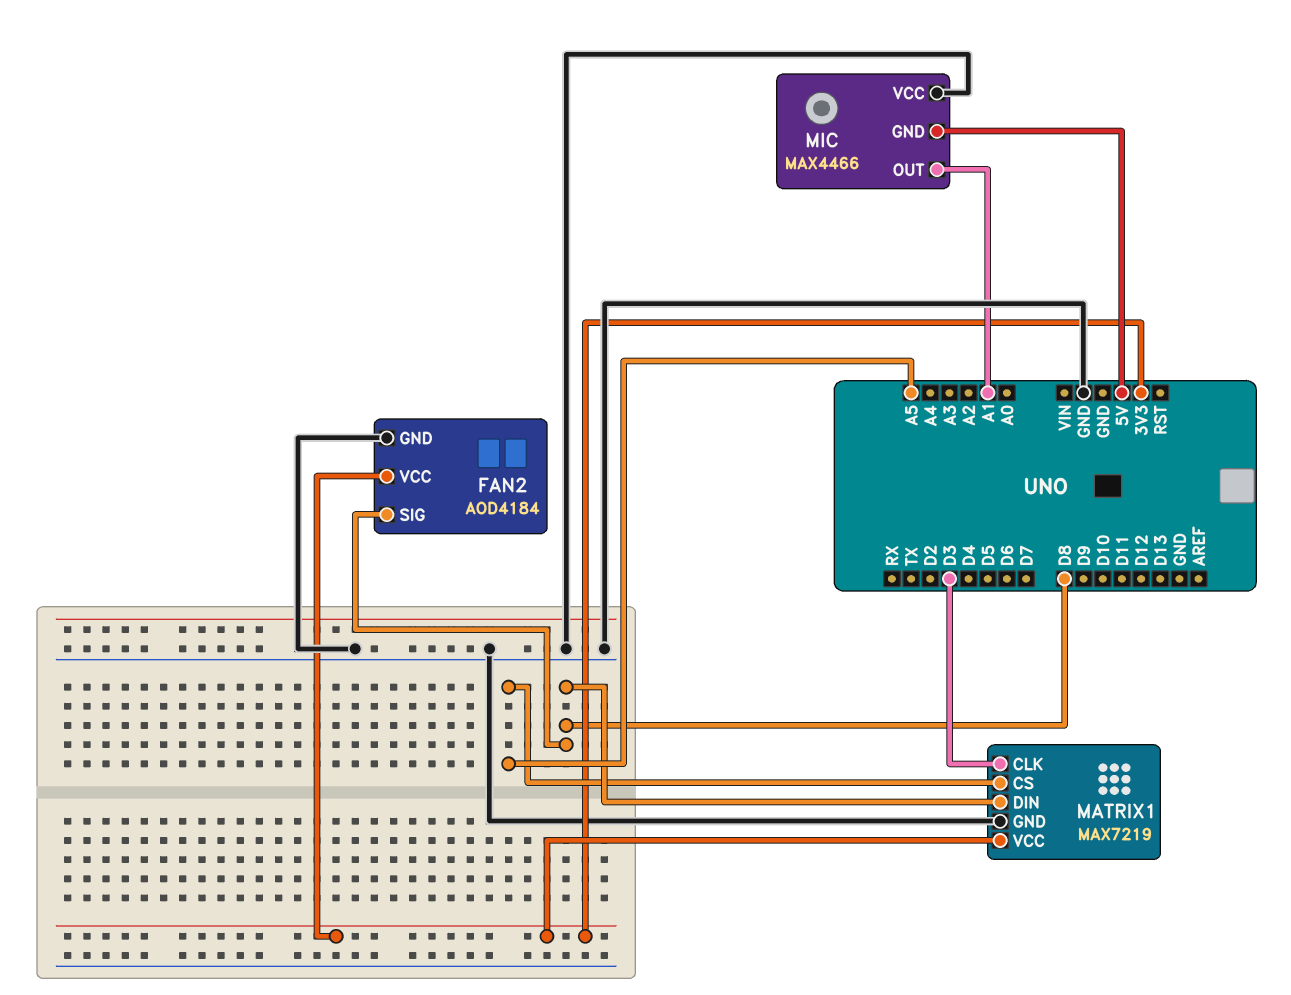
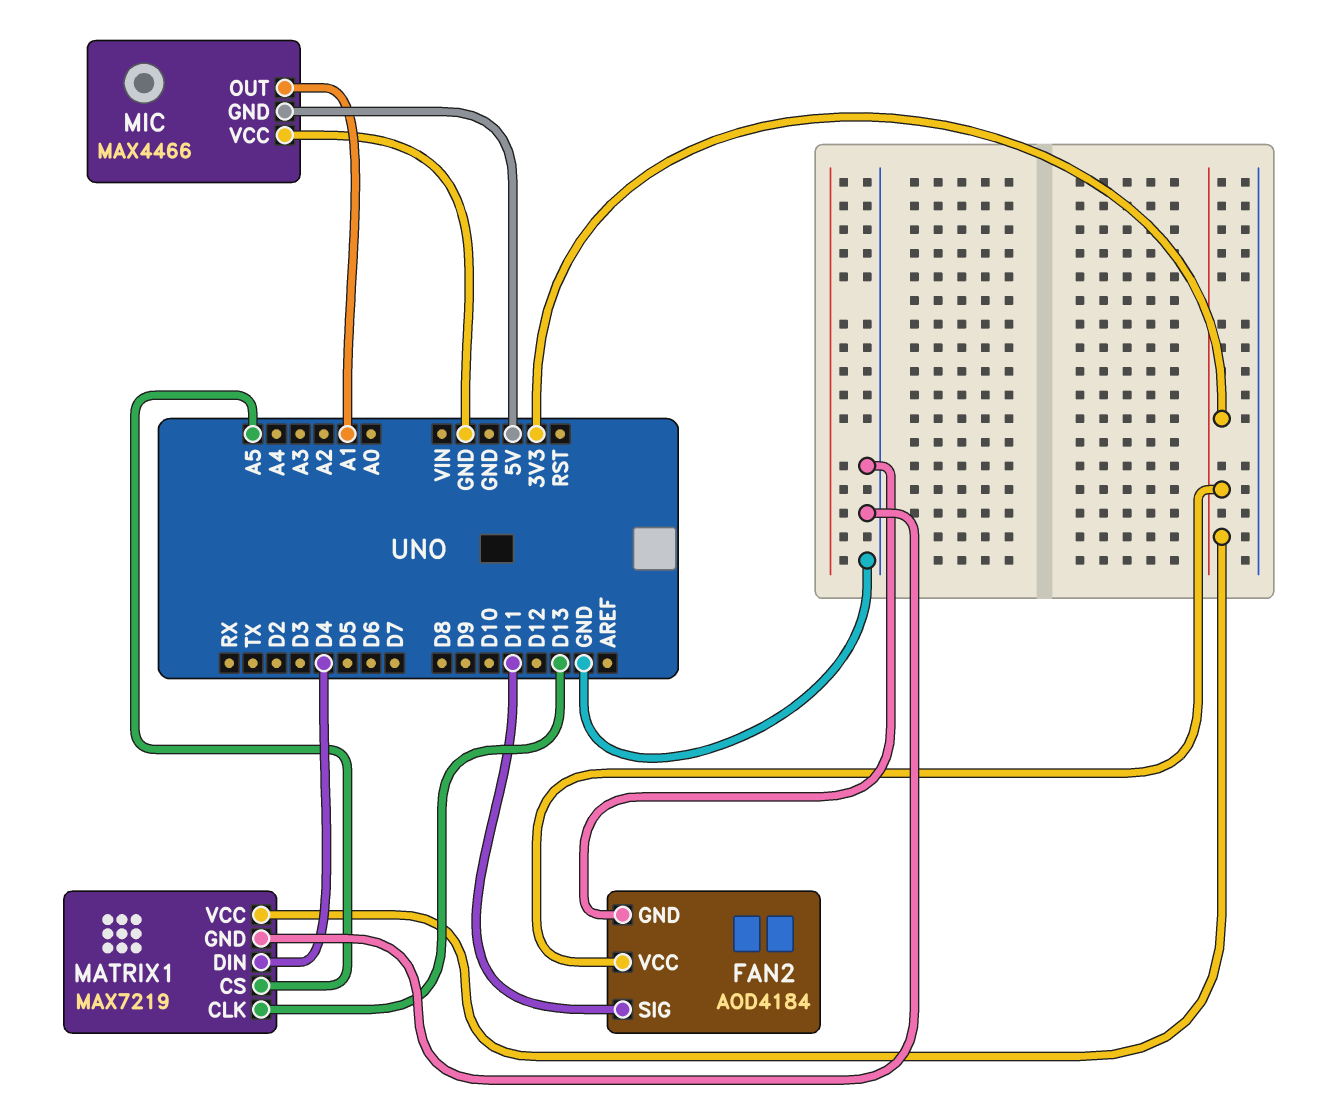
FAN2 pin SIG: D8 -> D11
MATRIX1 pin CLK: D3 -> D13
MATRIX1 pin DIN: D8 -> D4

